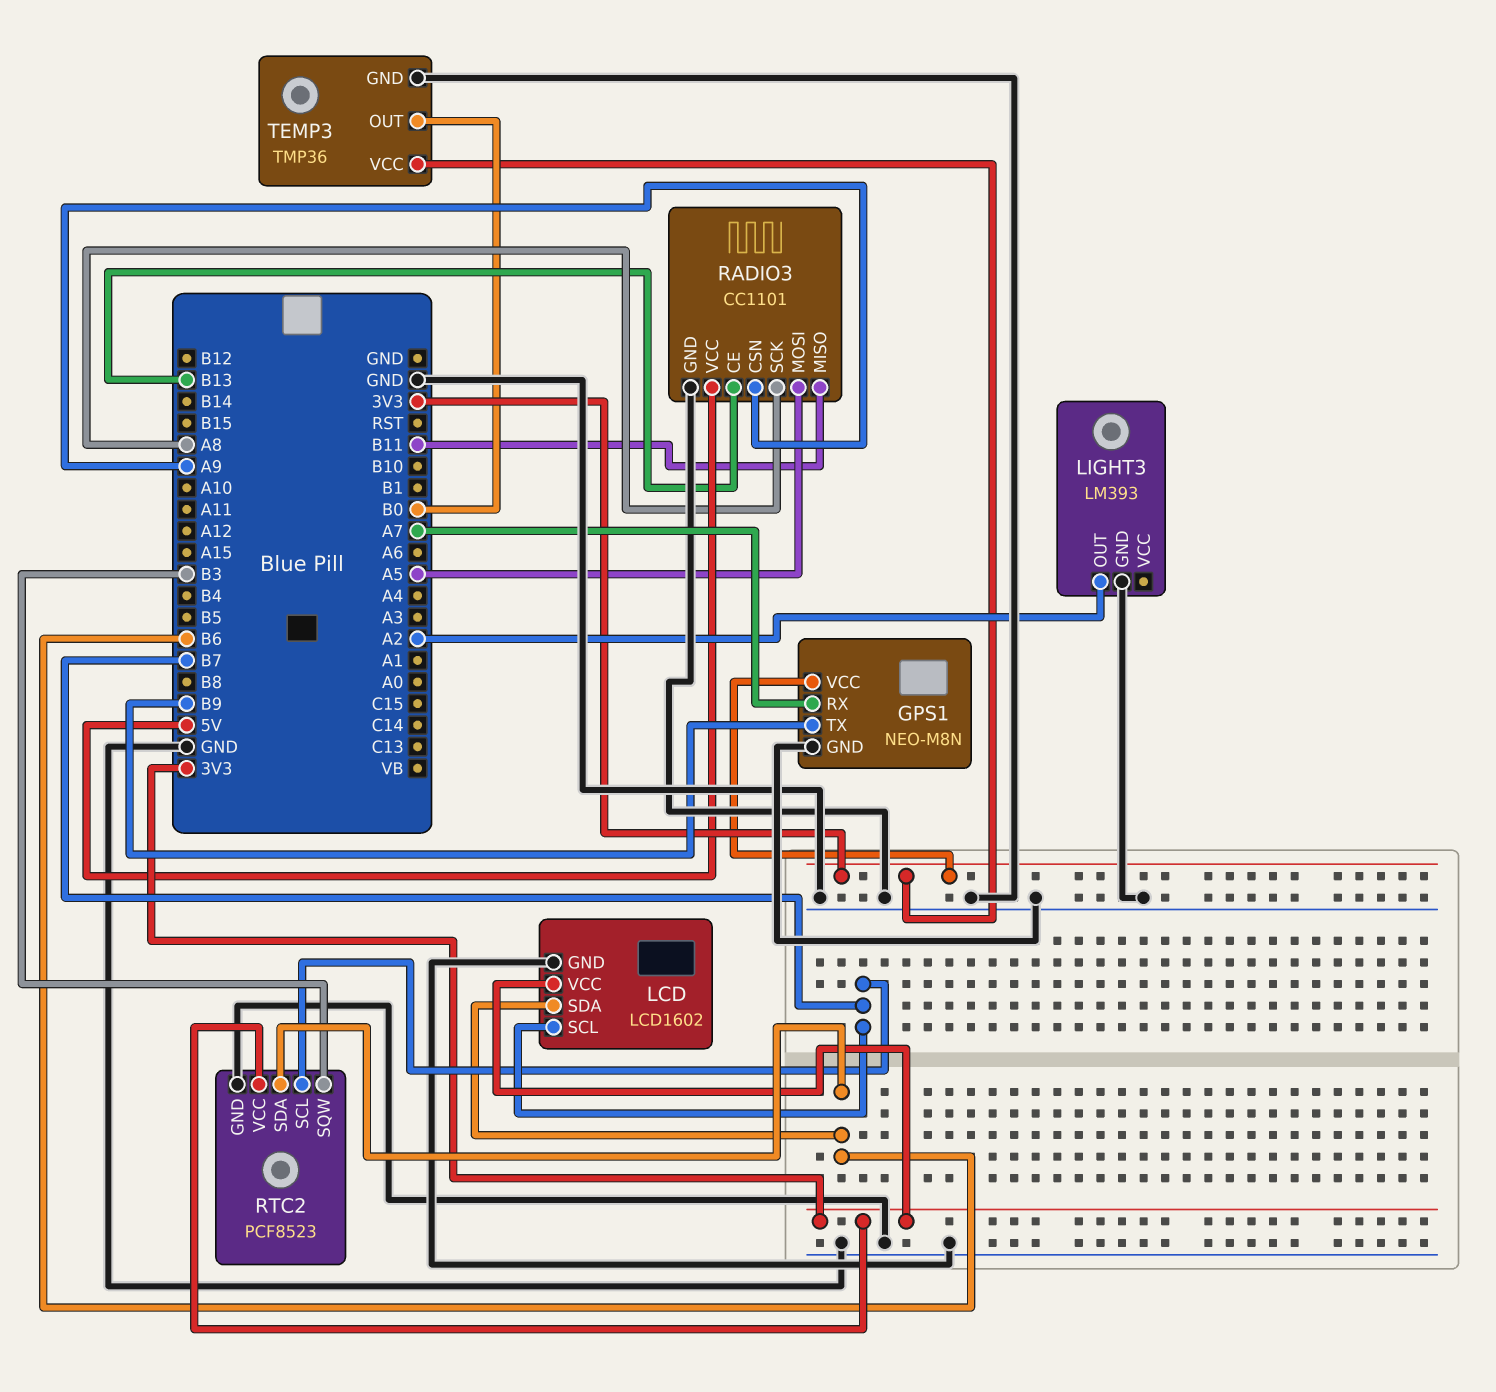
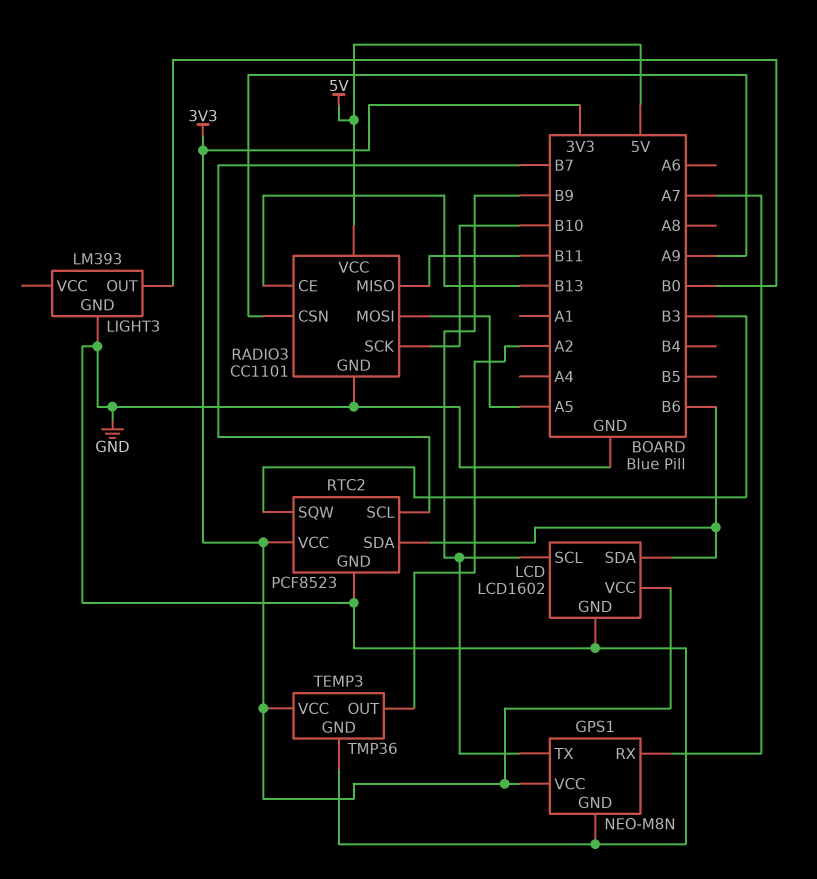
LCD pin SCL: B7 -> B9
LIGHT3 pin OUT: A2 -> B0
RADIO3 pin SCK: A8 -> B10
TEMP3 pin OUT: B0 -> A2

